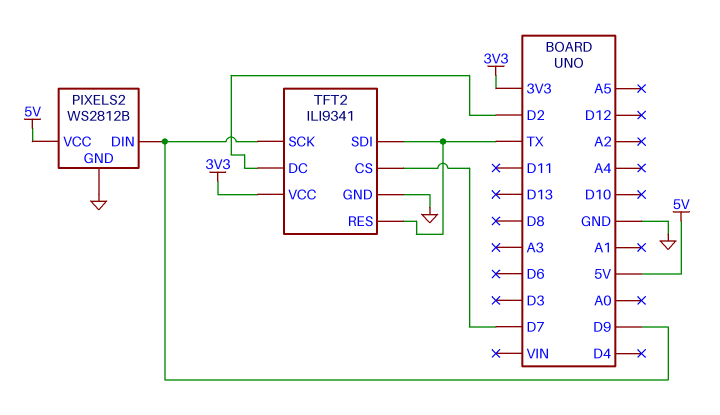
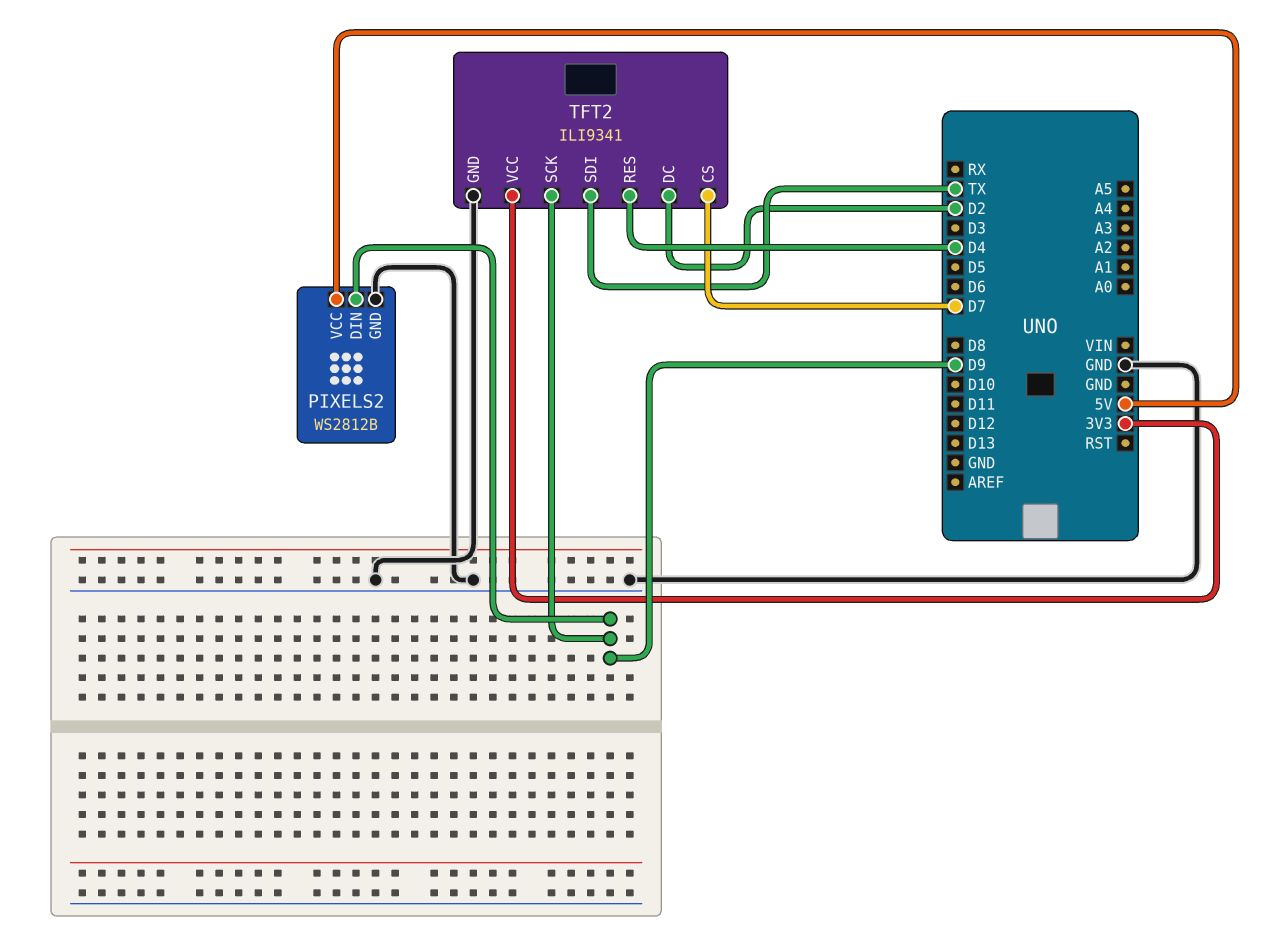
TFT2 pin RES: TX -> D4

